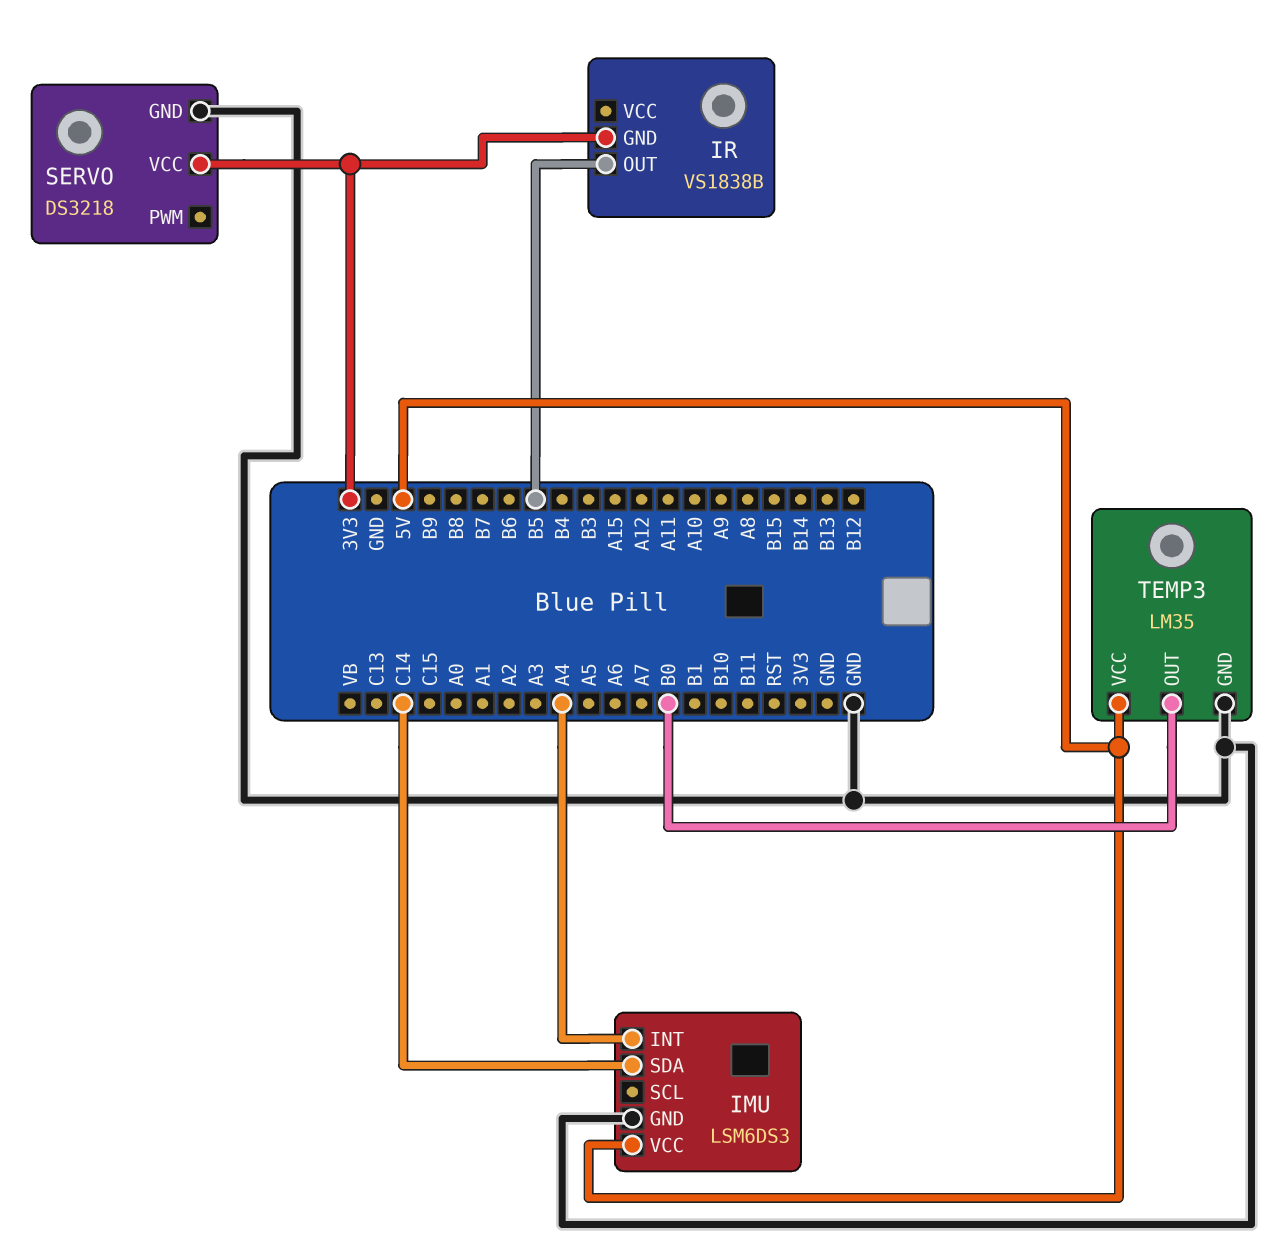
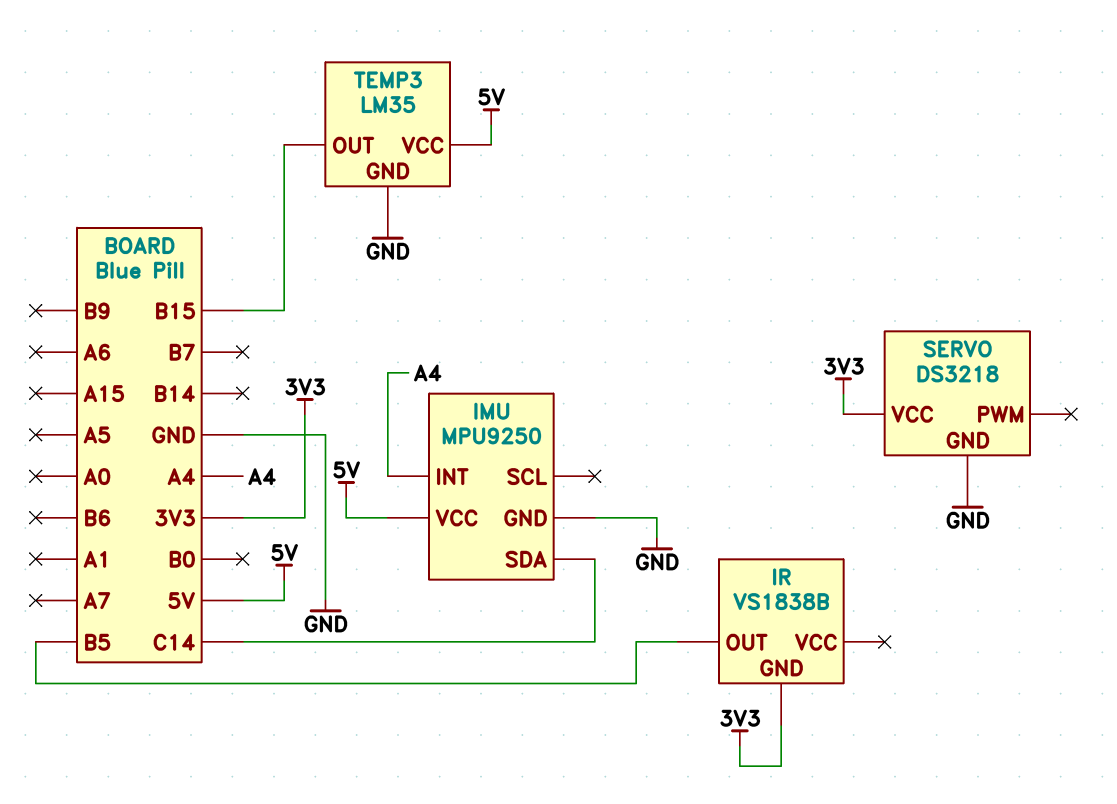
IMU: LSM6DS3 -> MPU9250
TEMP3 pin OUT: B0 -> B15

